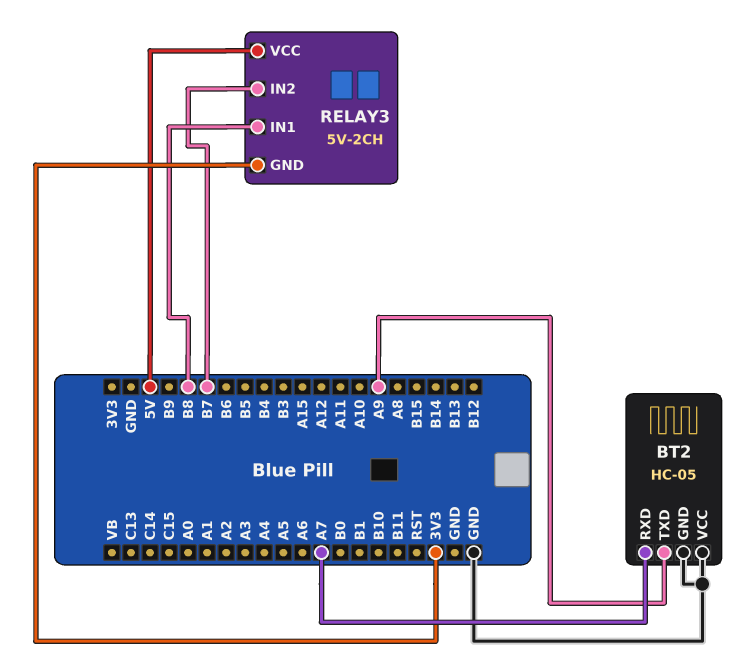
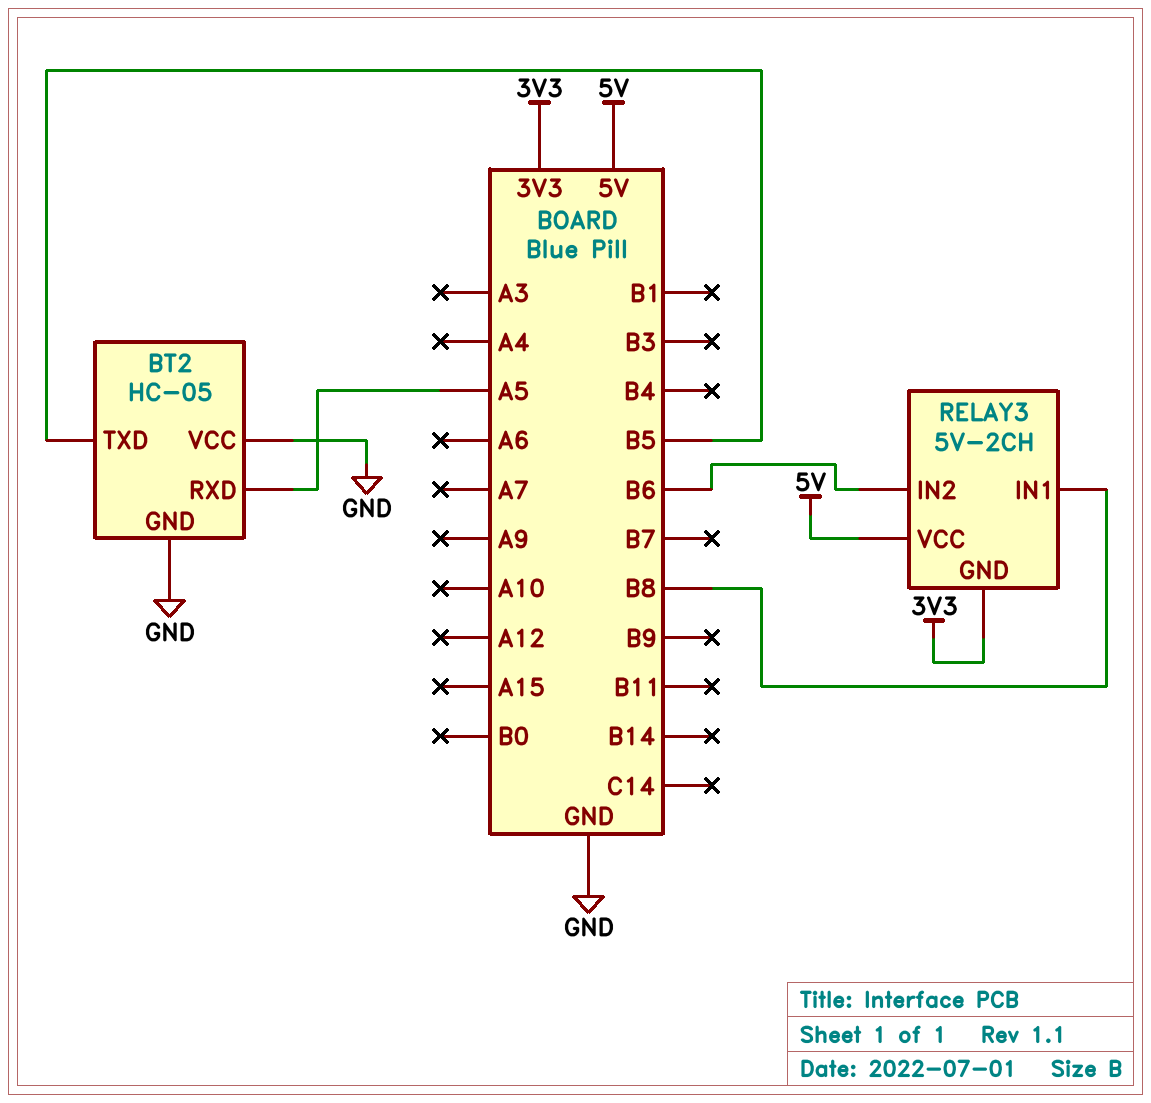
BT2 pin RXD: A7 -> A5
BT2 pin TXD: A9 -> B5
RELAY3 pin IN2: B7 -> B6

